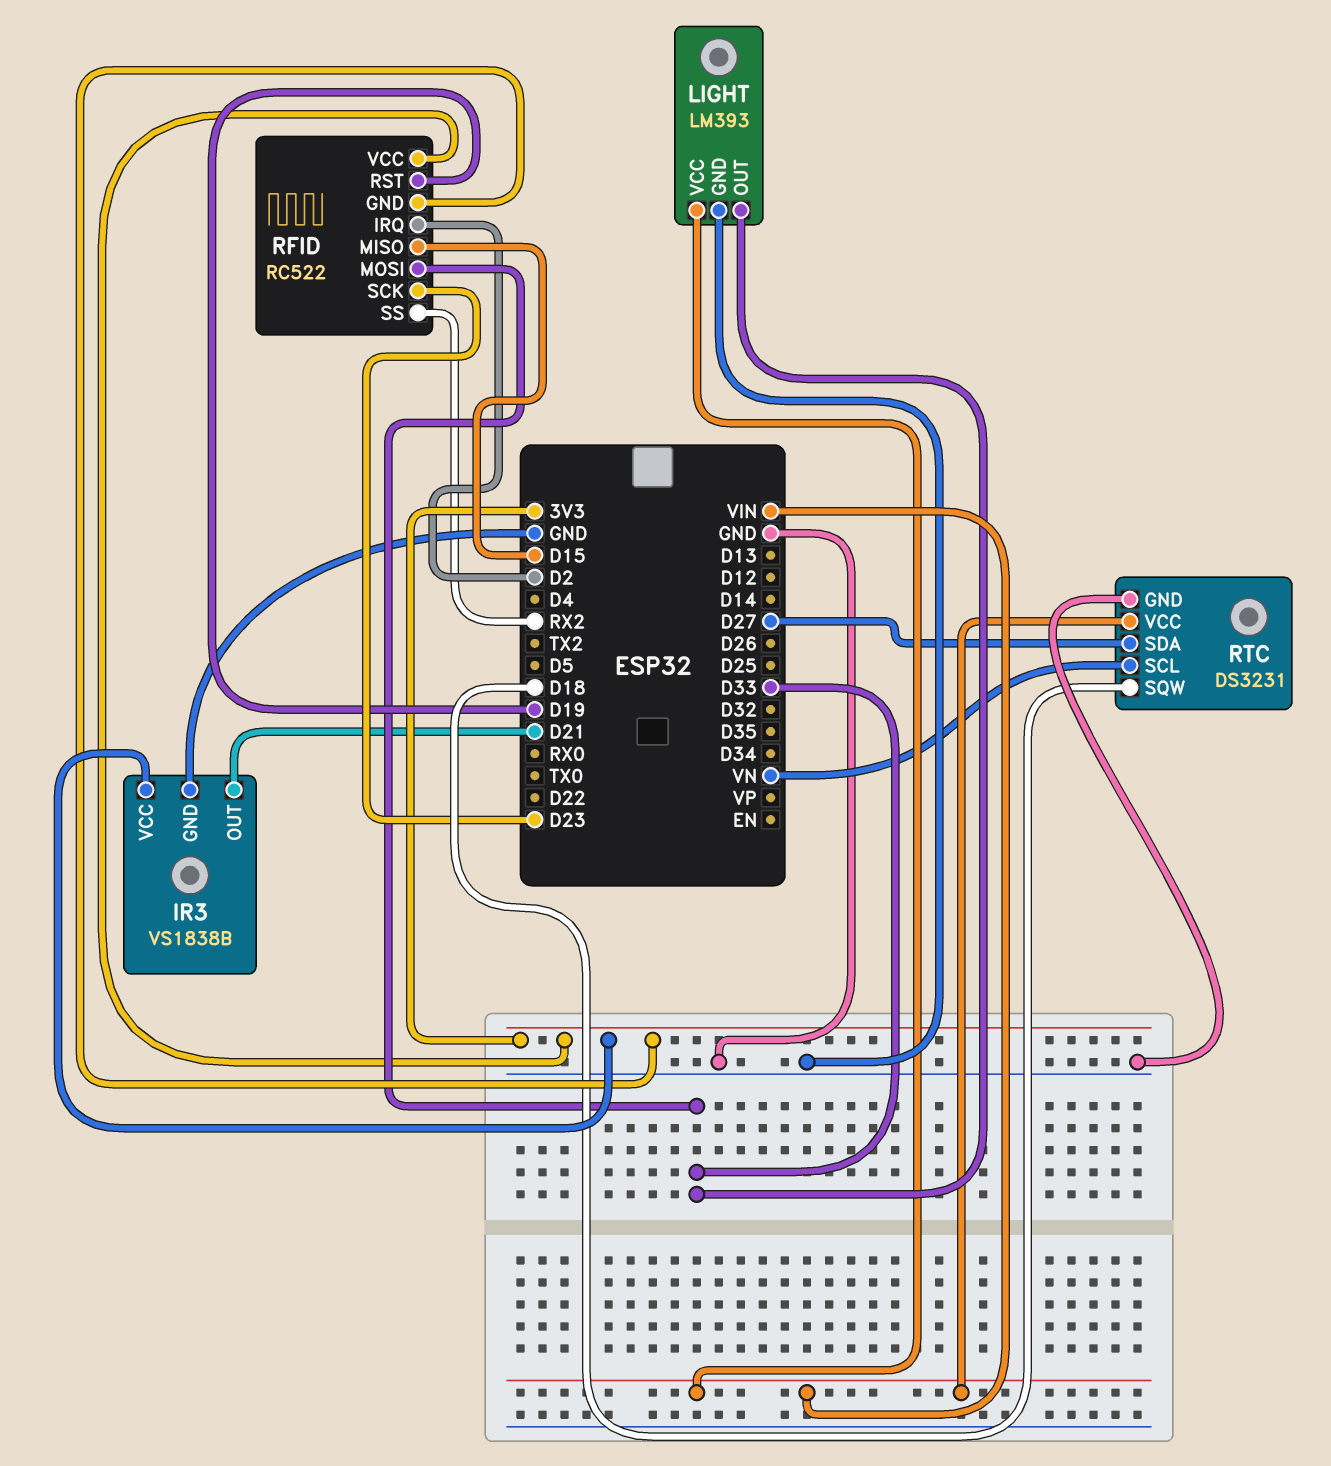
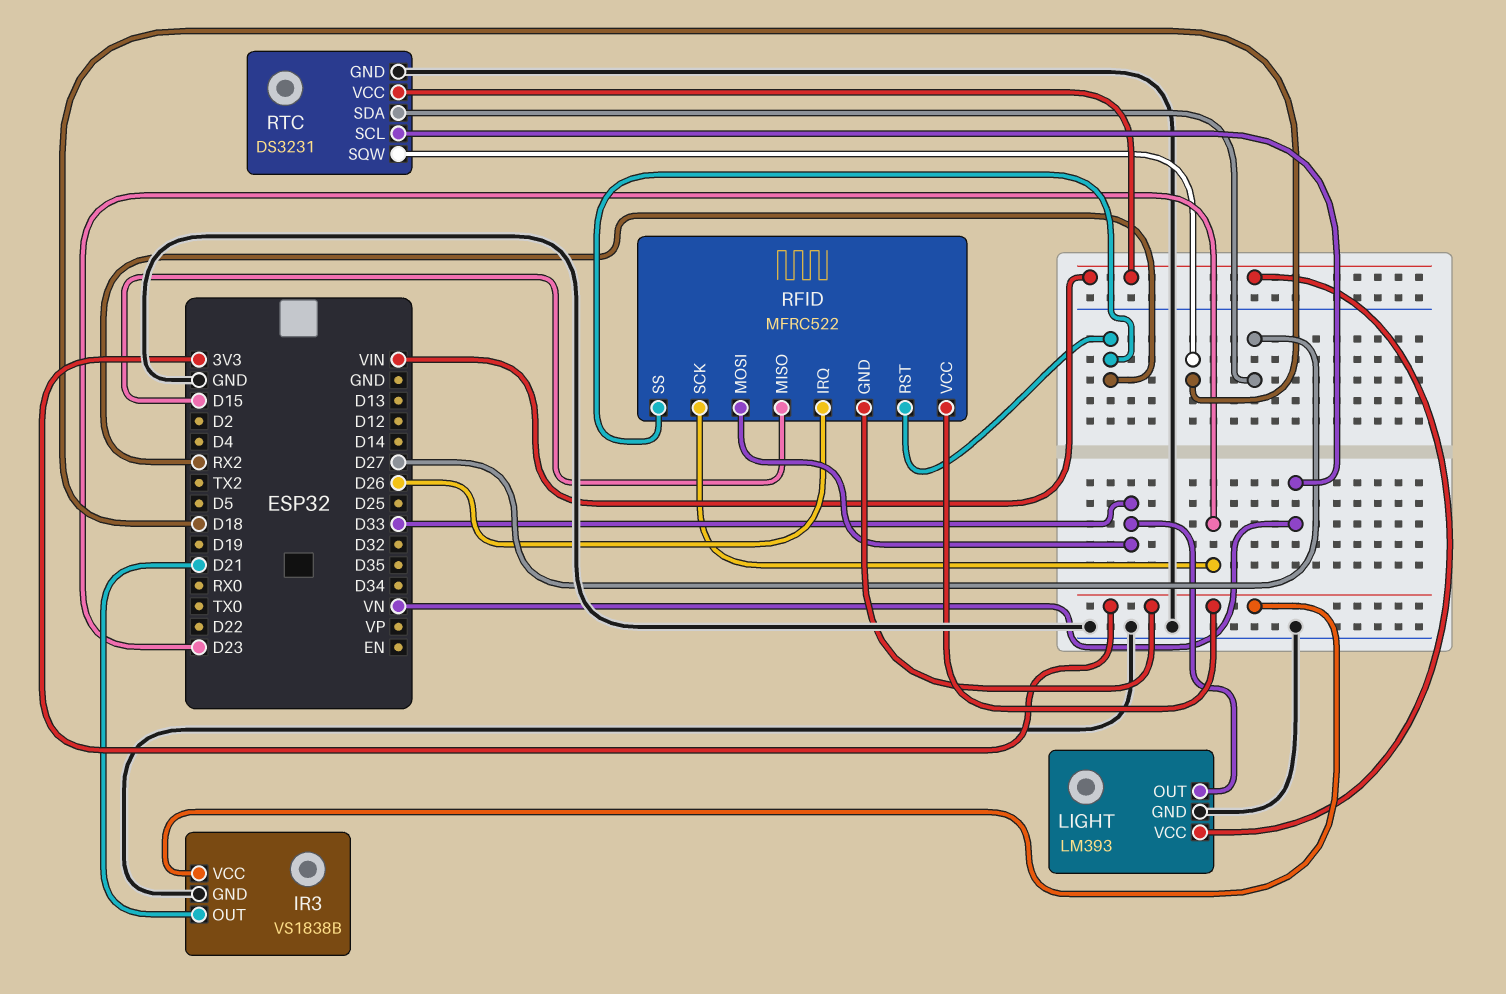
RFID: RC522 -> MFRC522
RFID pin IRQ: D2 -> D26
RFID pin RST: D19 -> RX2

